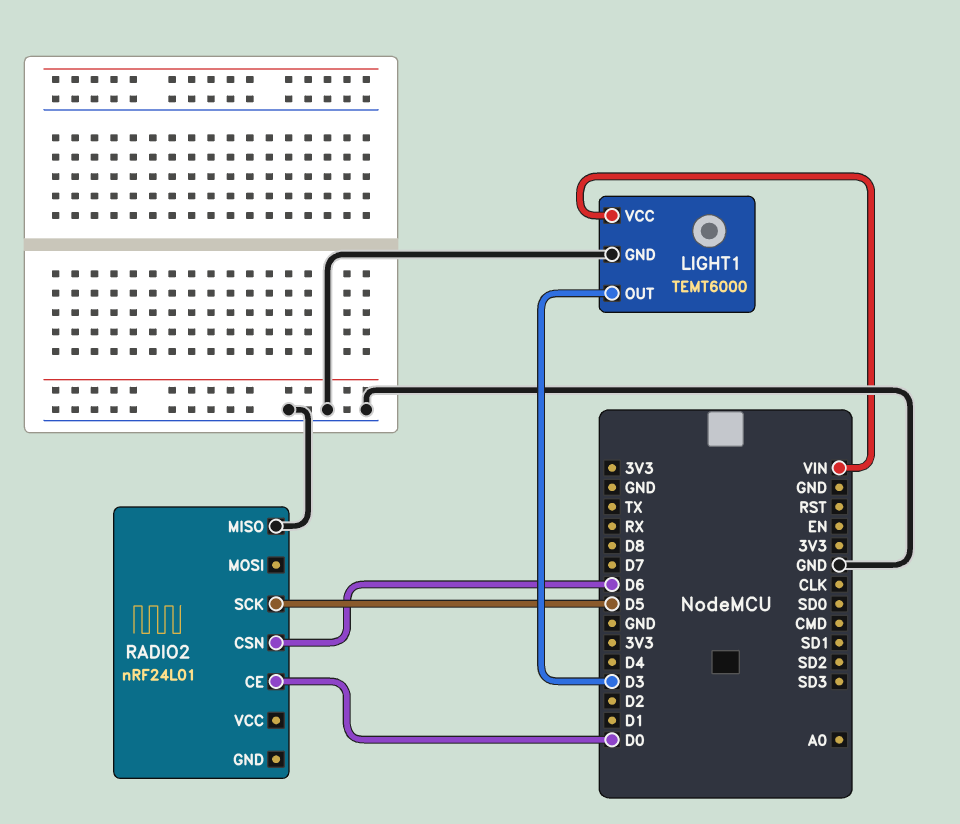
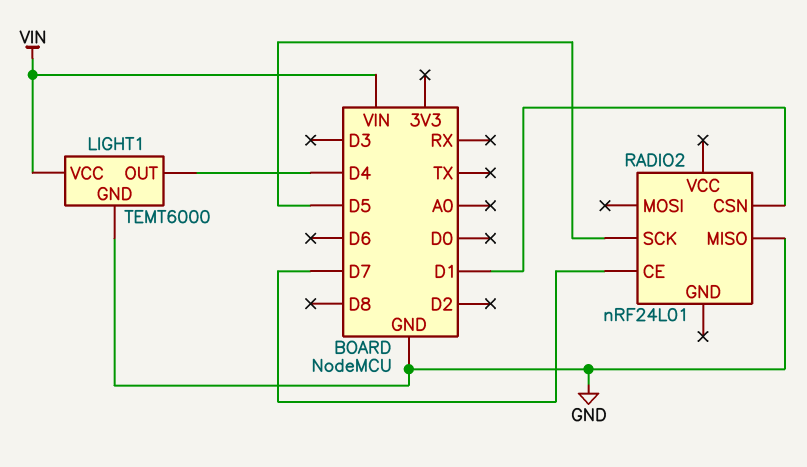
LIGHT1 pin OUT: D3 -> D4
RADIO2 pin CE: D0 -> D7
RADIO2 pin CSN: D6 -> D1

